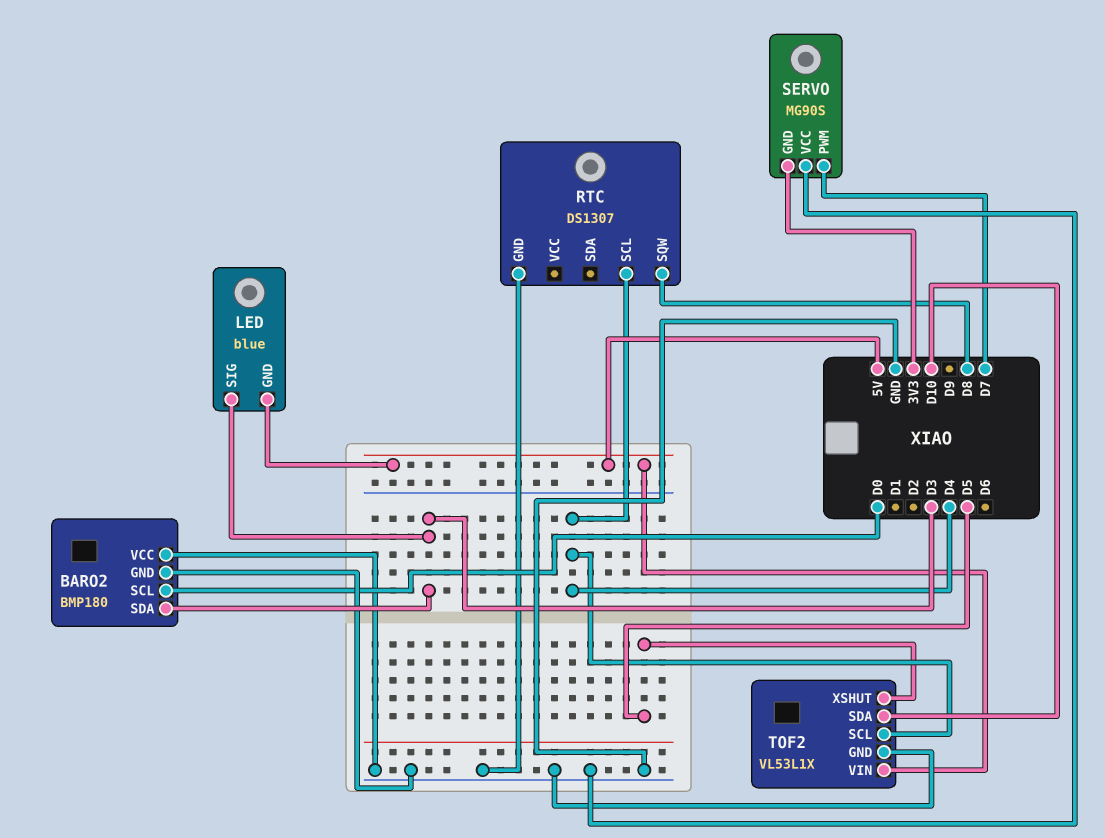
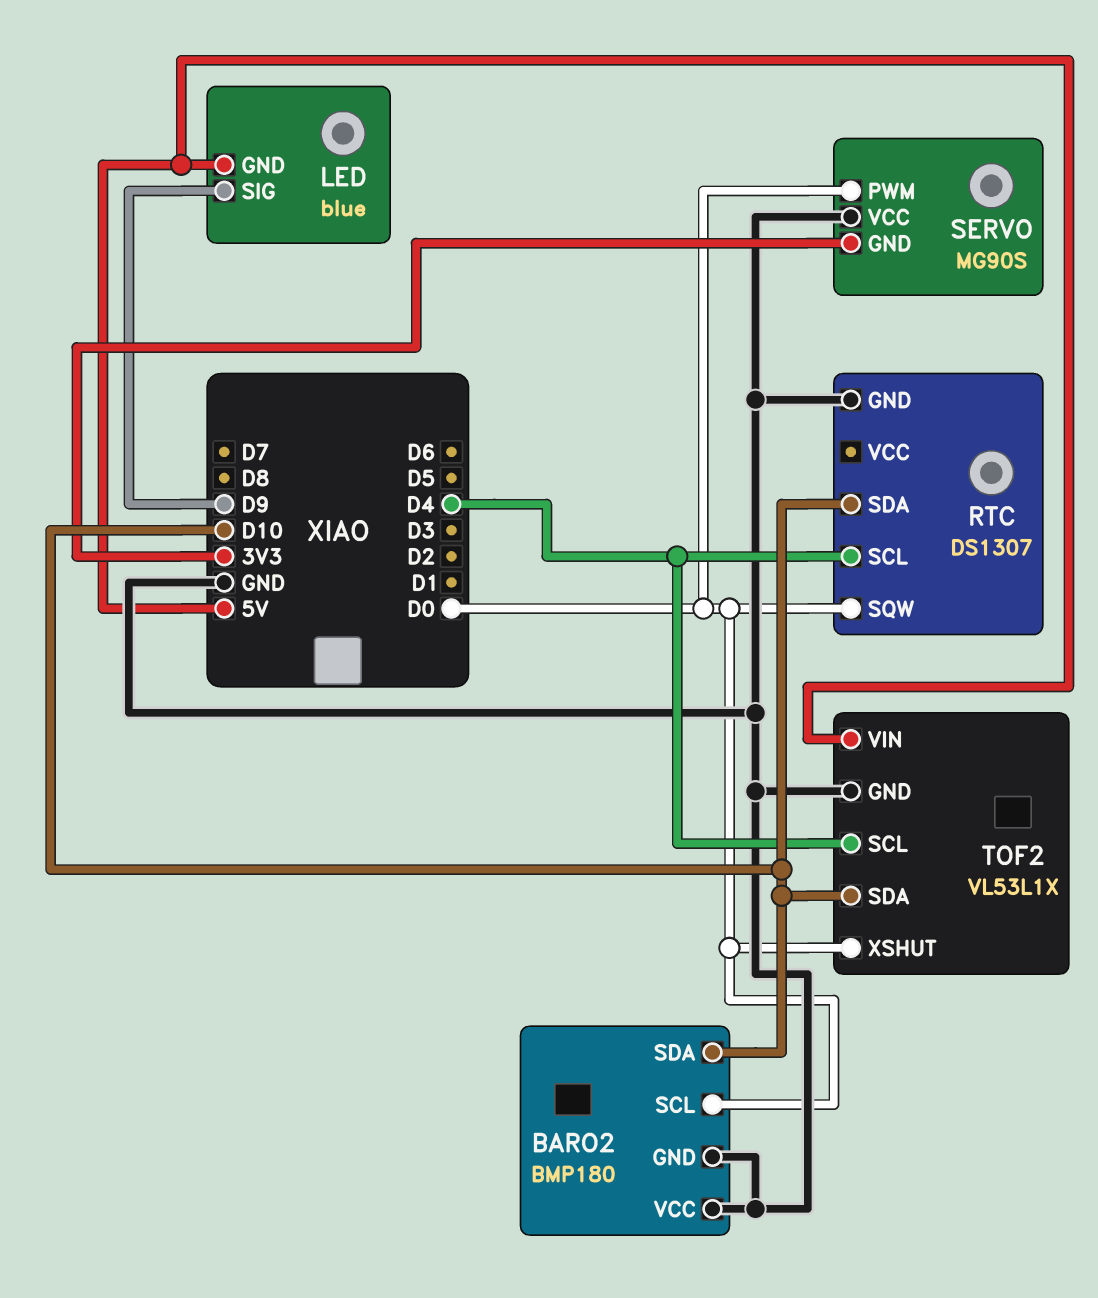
BARO2 pin SDA: D3 -> D10
LED pin SIG: D3 -> D9
RTC pin SDA: none -> D10
RTC pin SQW: D8 -> D0
SERVO pin PWM: D7 -> D0
TOF2 pin XSHUT: D5 -> D0

